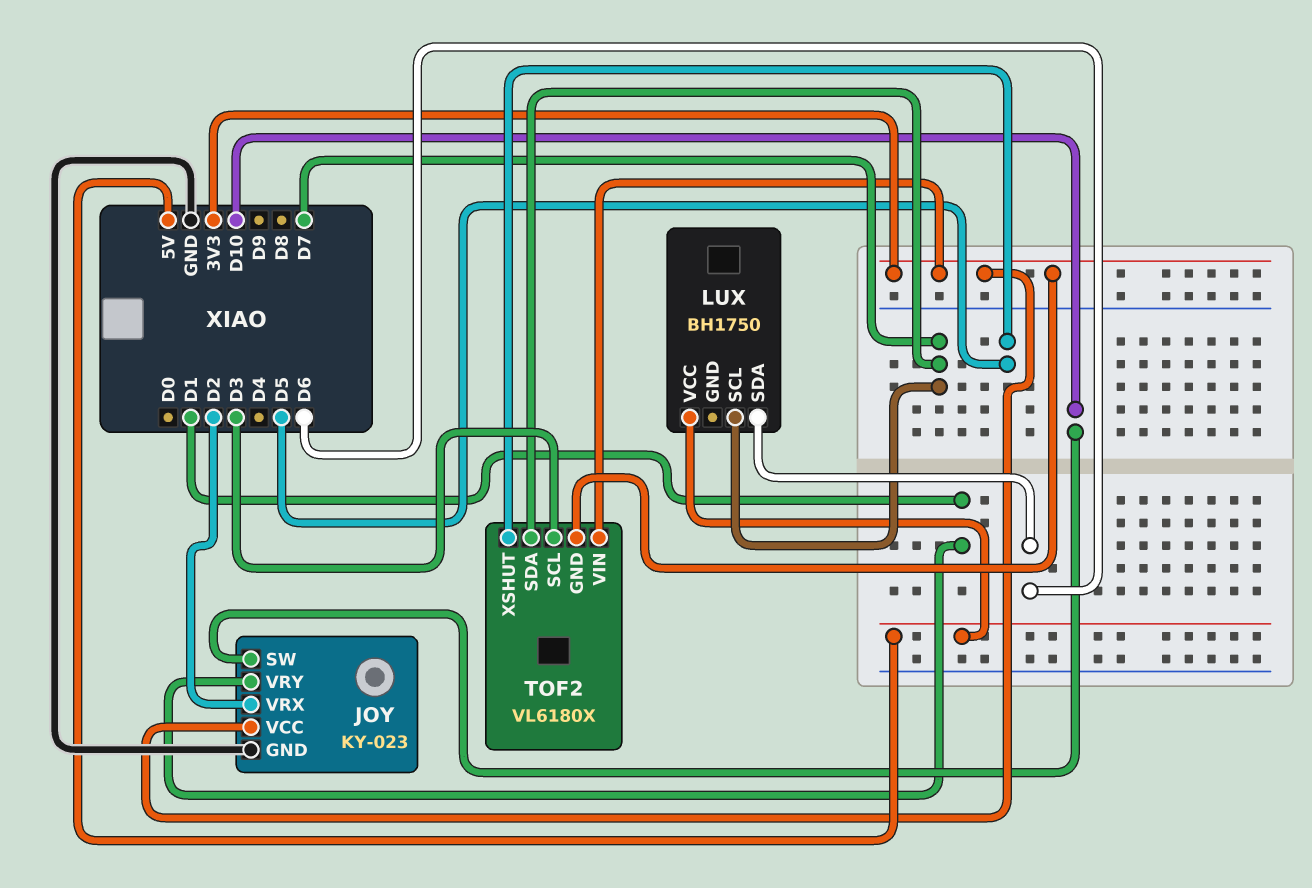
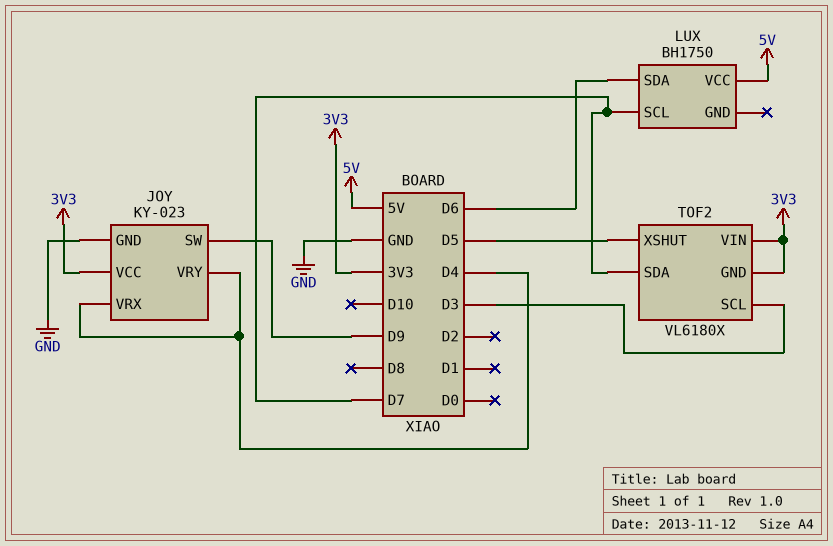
JOY pin SW: D10 -> D9
JOY pin VRX: D2 -> D4
JOY pin VRY: D1 -> D4

